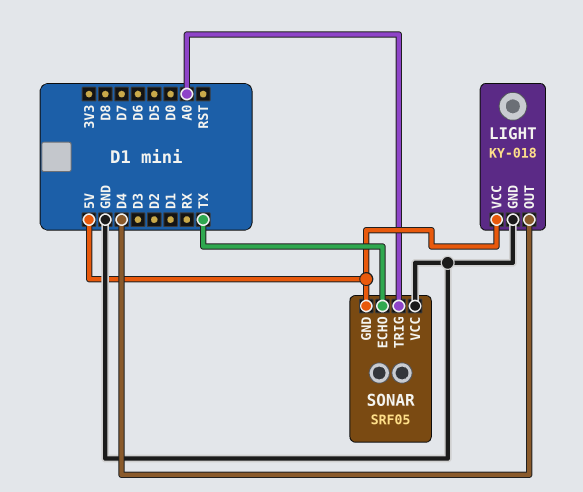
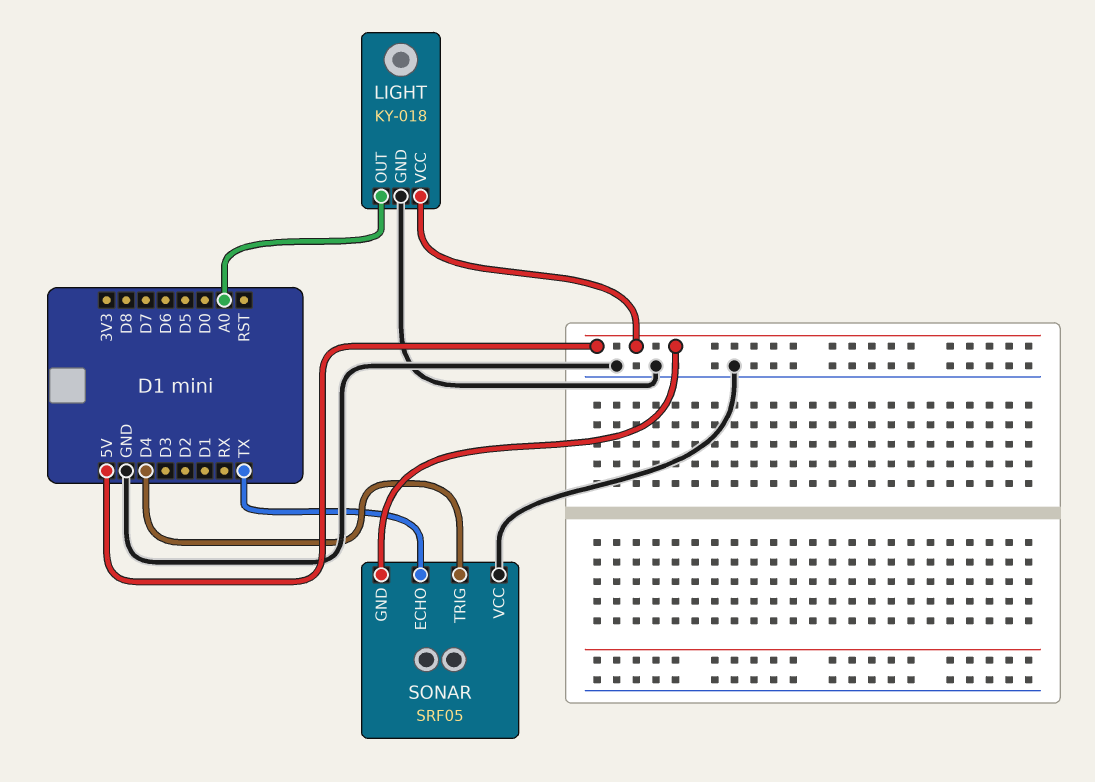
LIGHT pin OUT: D4 -> A0
SONAR pin TRIG: A0 -> D4

